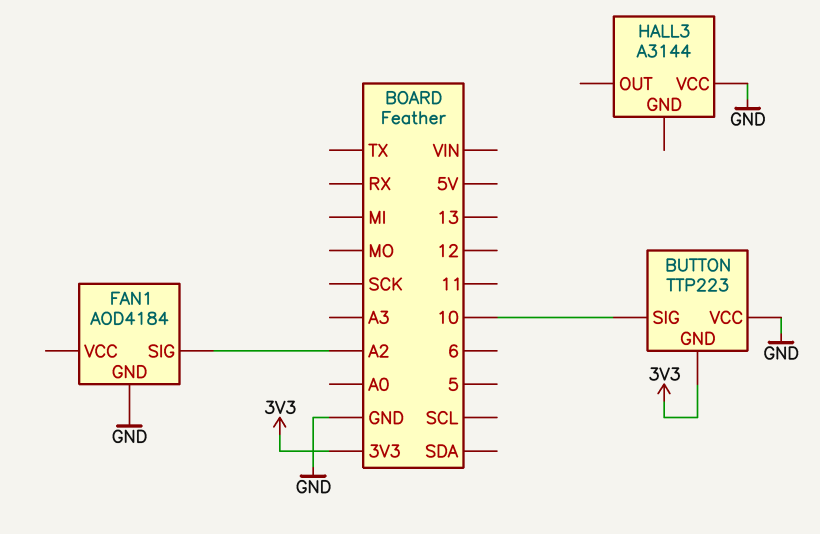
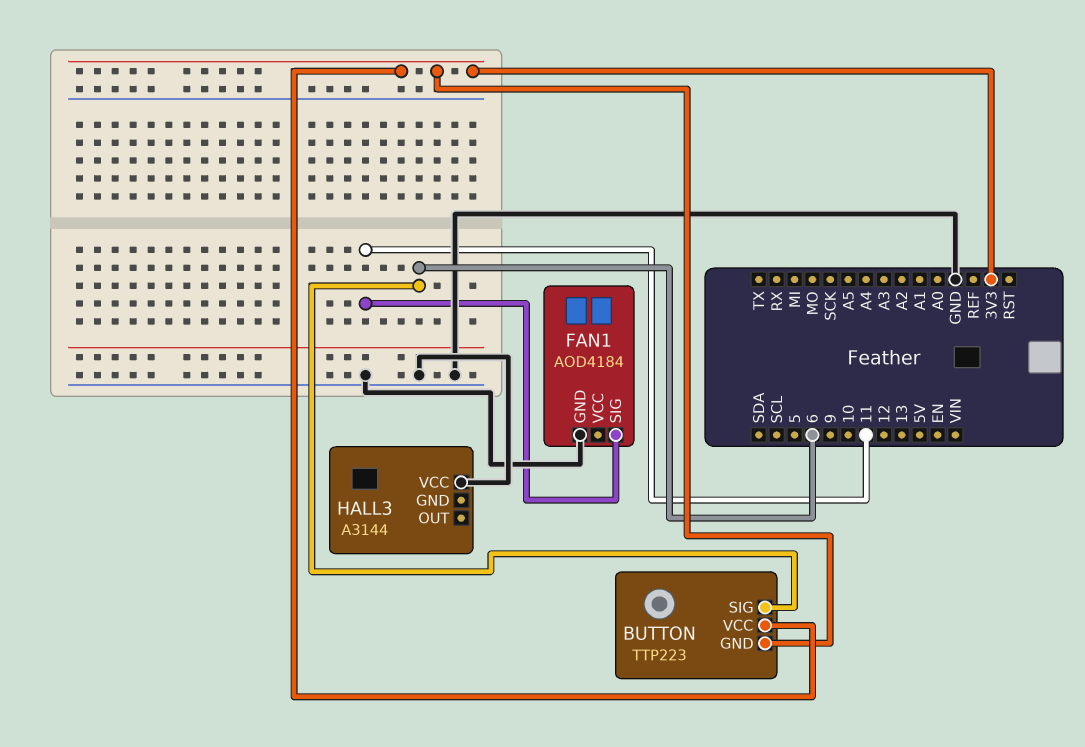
BUTTON pin SIG: 10 -> 6
BUTTON pin VCC: GND -> 3V3
FAN1 pin SIG: A2 -> 11

